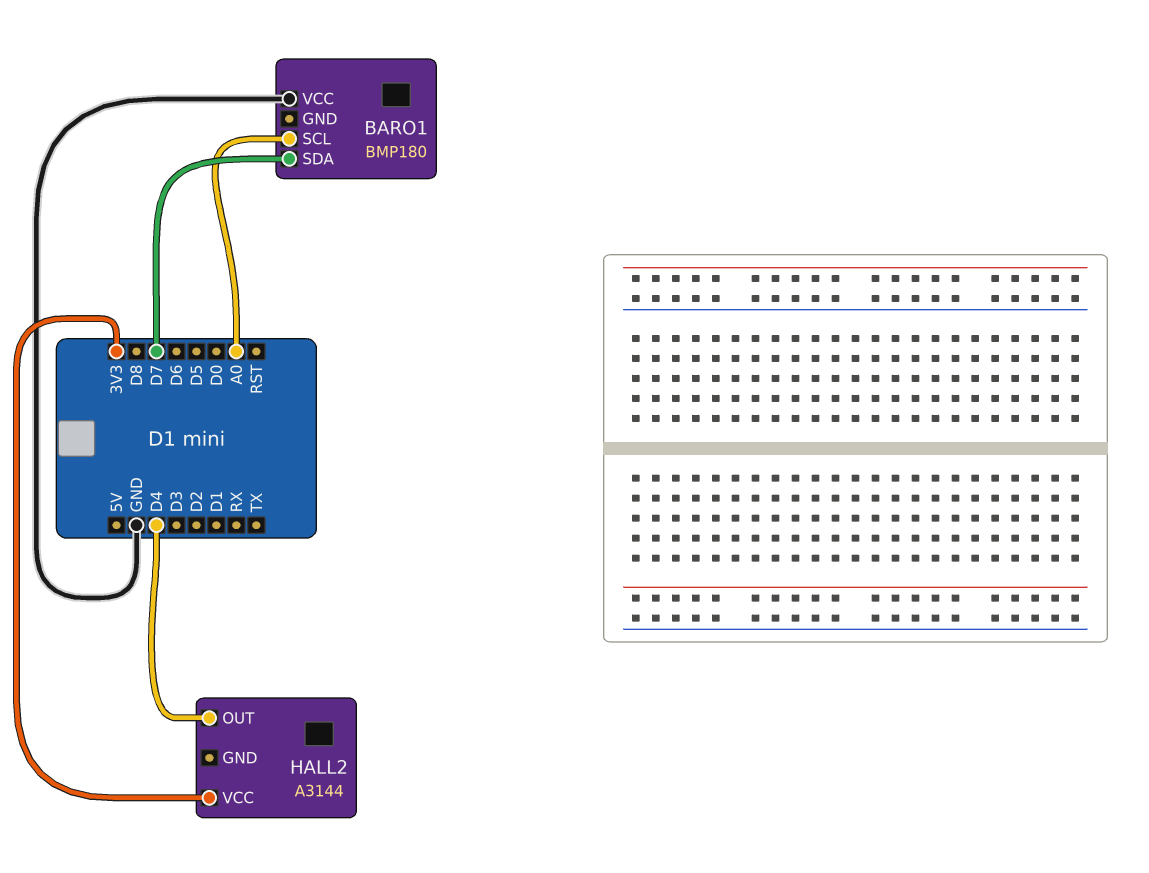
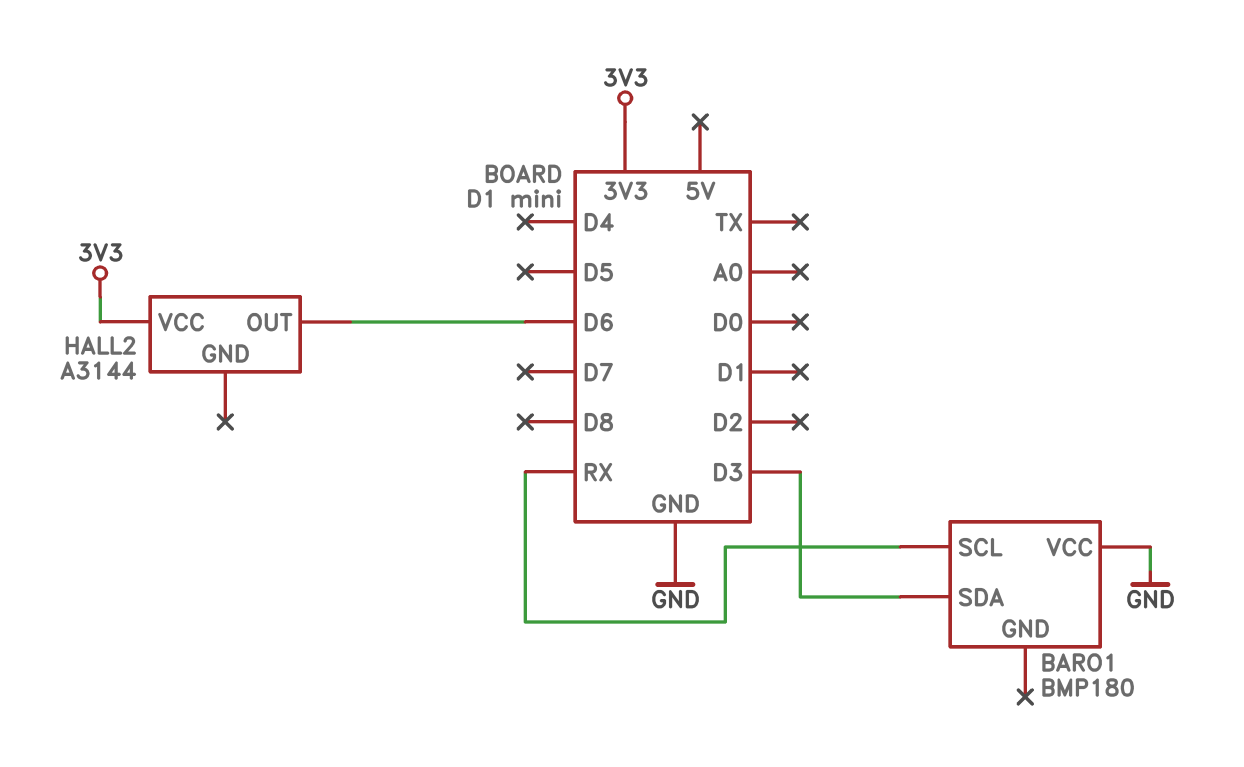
BARO1 pin SCL: A0 -> RX
BARO1 pin SDA: D7 -> D3
HALL2 pin OUT: D4 -> D6

